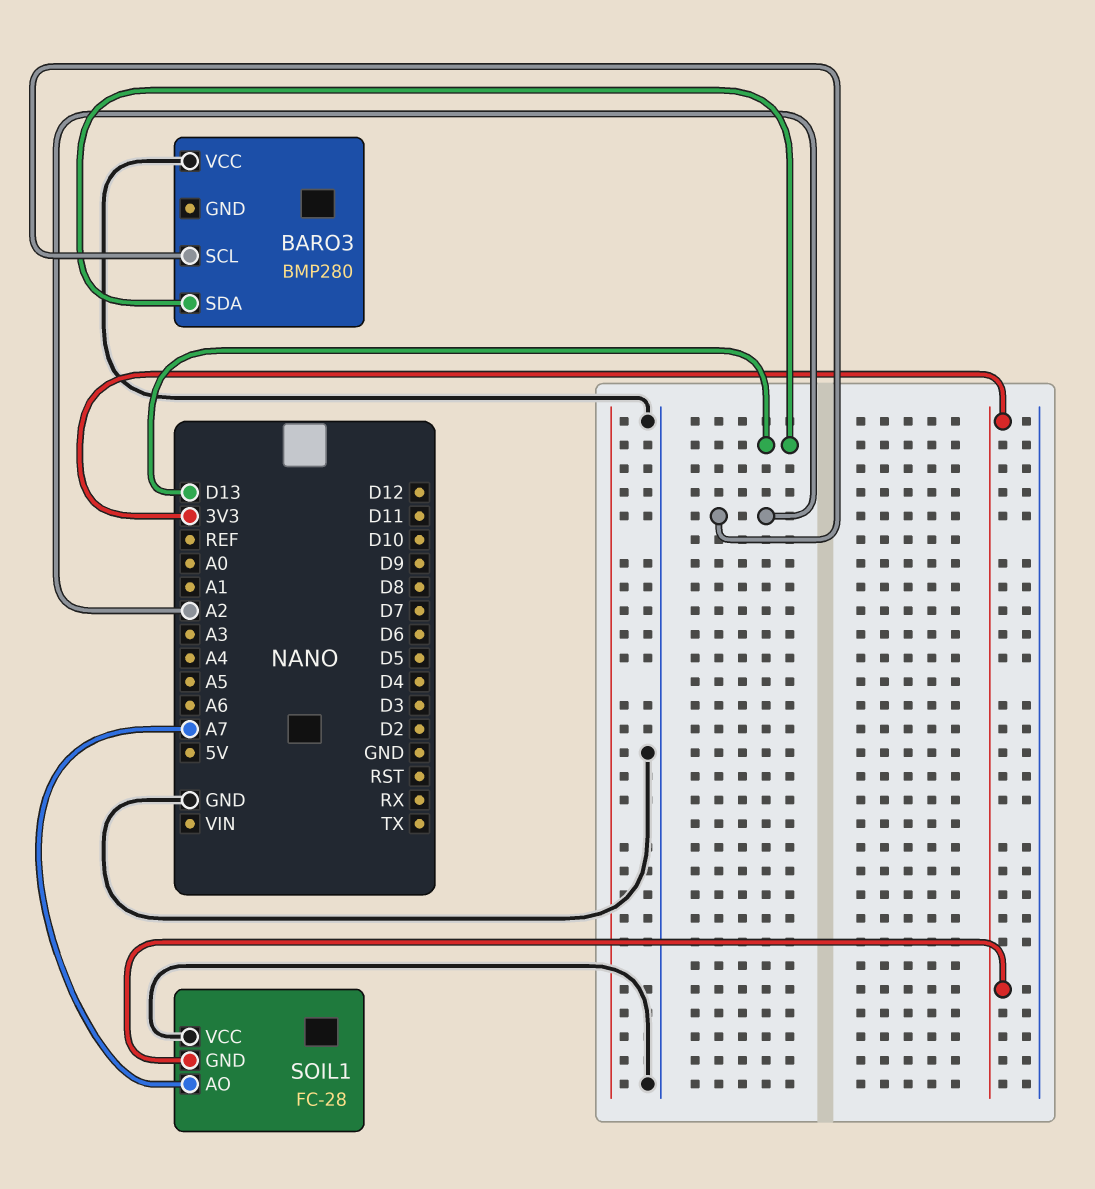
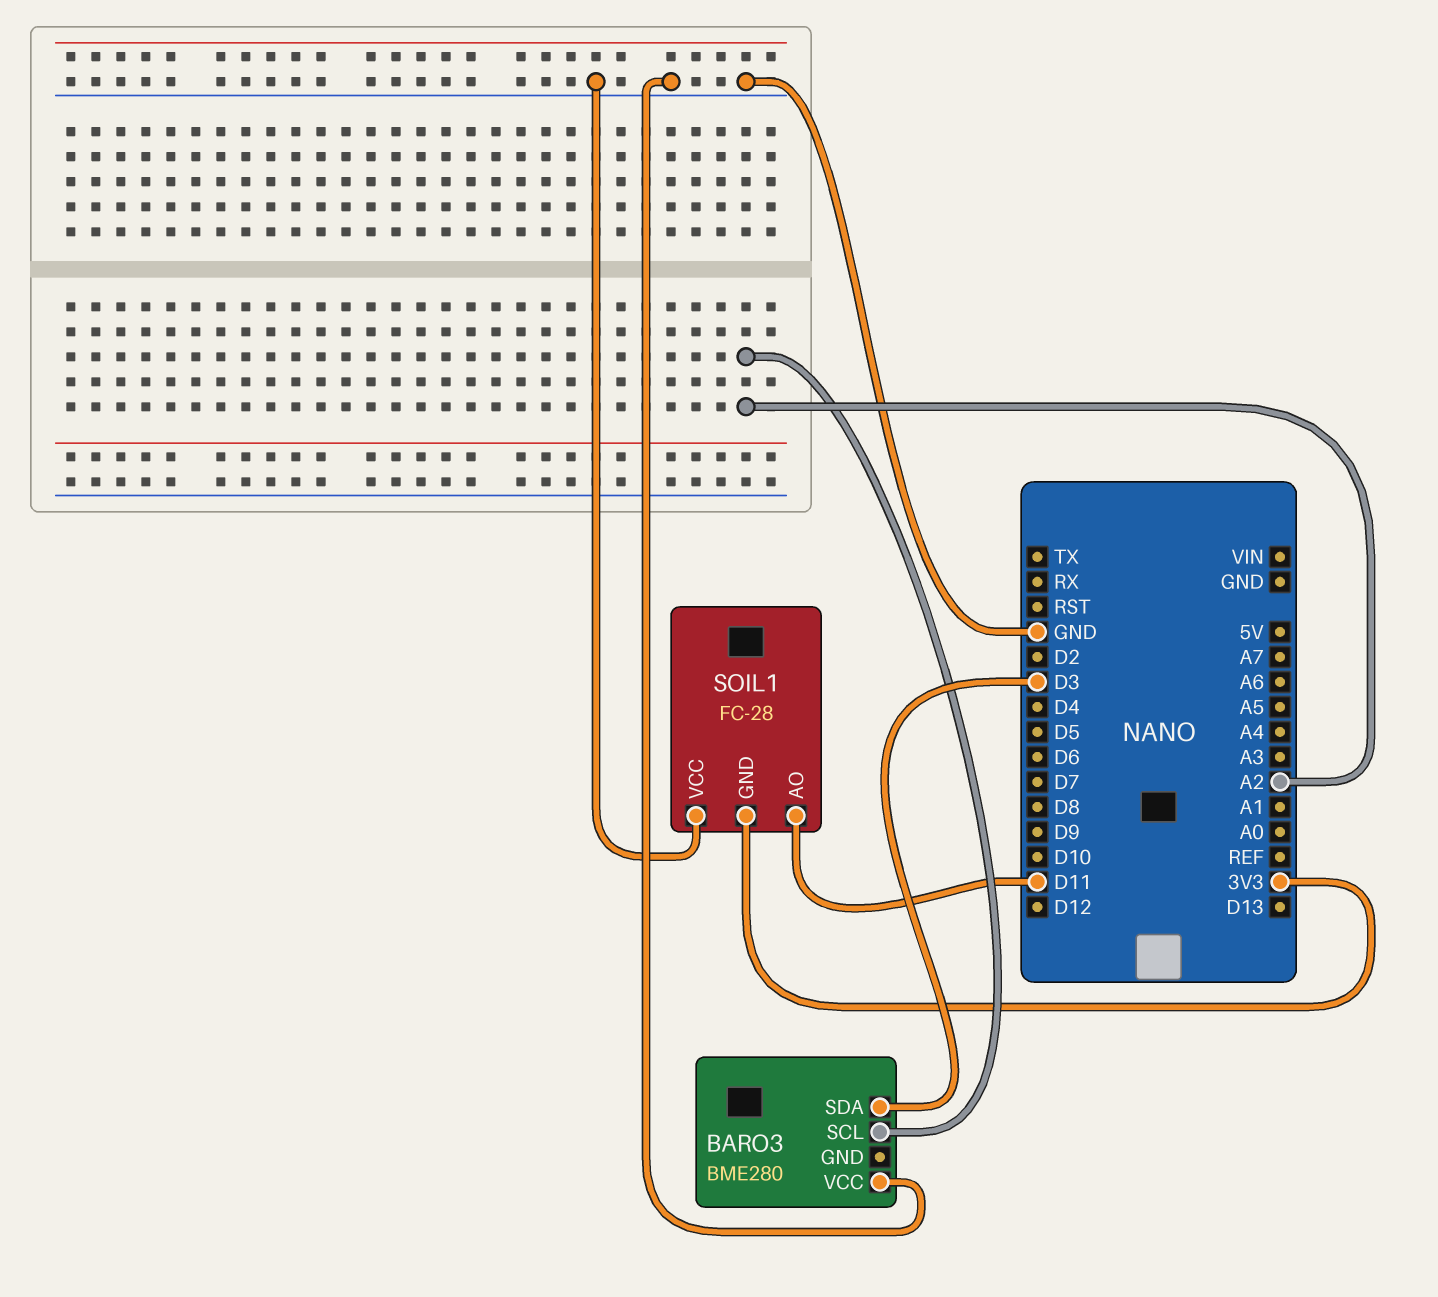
BARO3: BMP280 -> BME280
BARO3 pin SDA: D13 -> D3
SOIL1 pin AO: A7 -> D11

